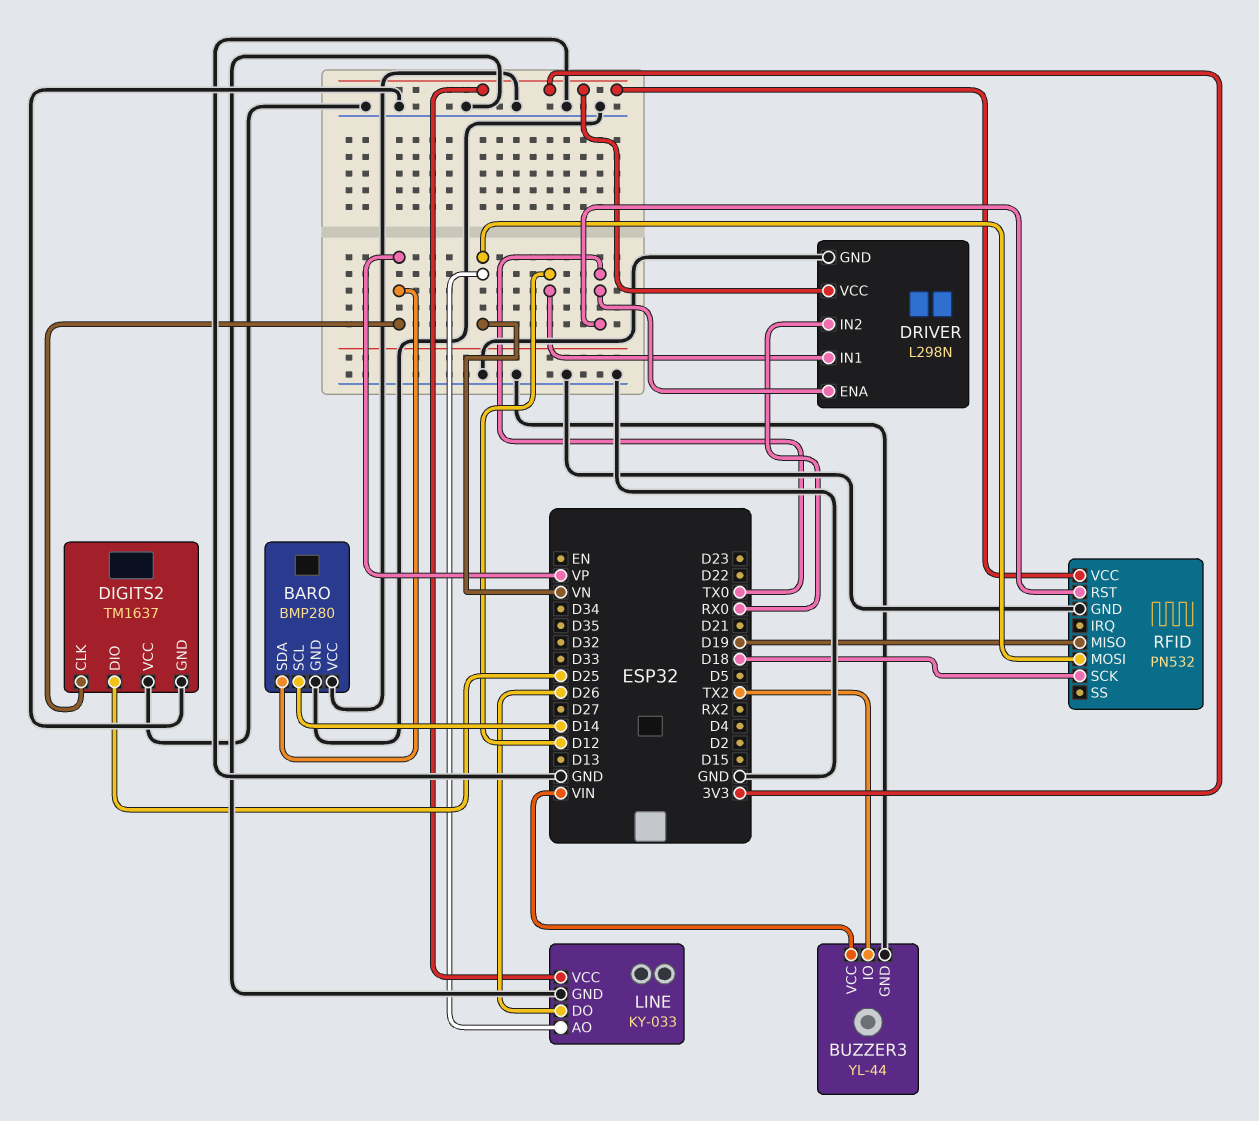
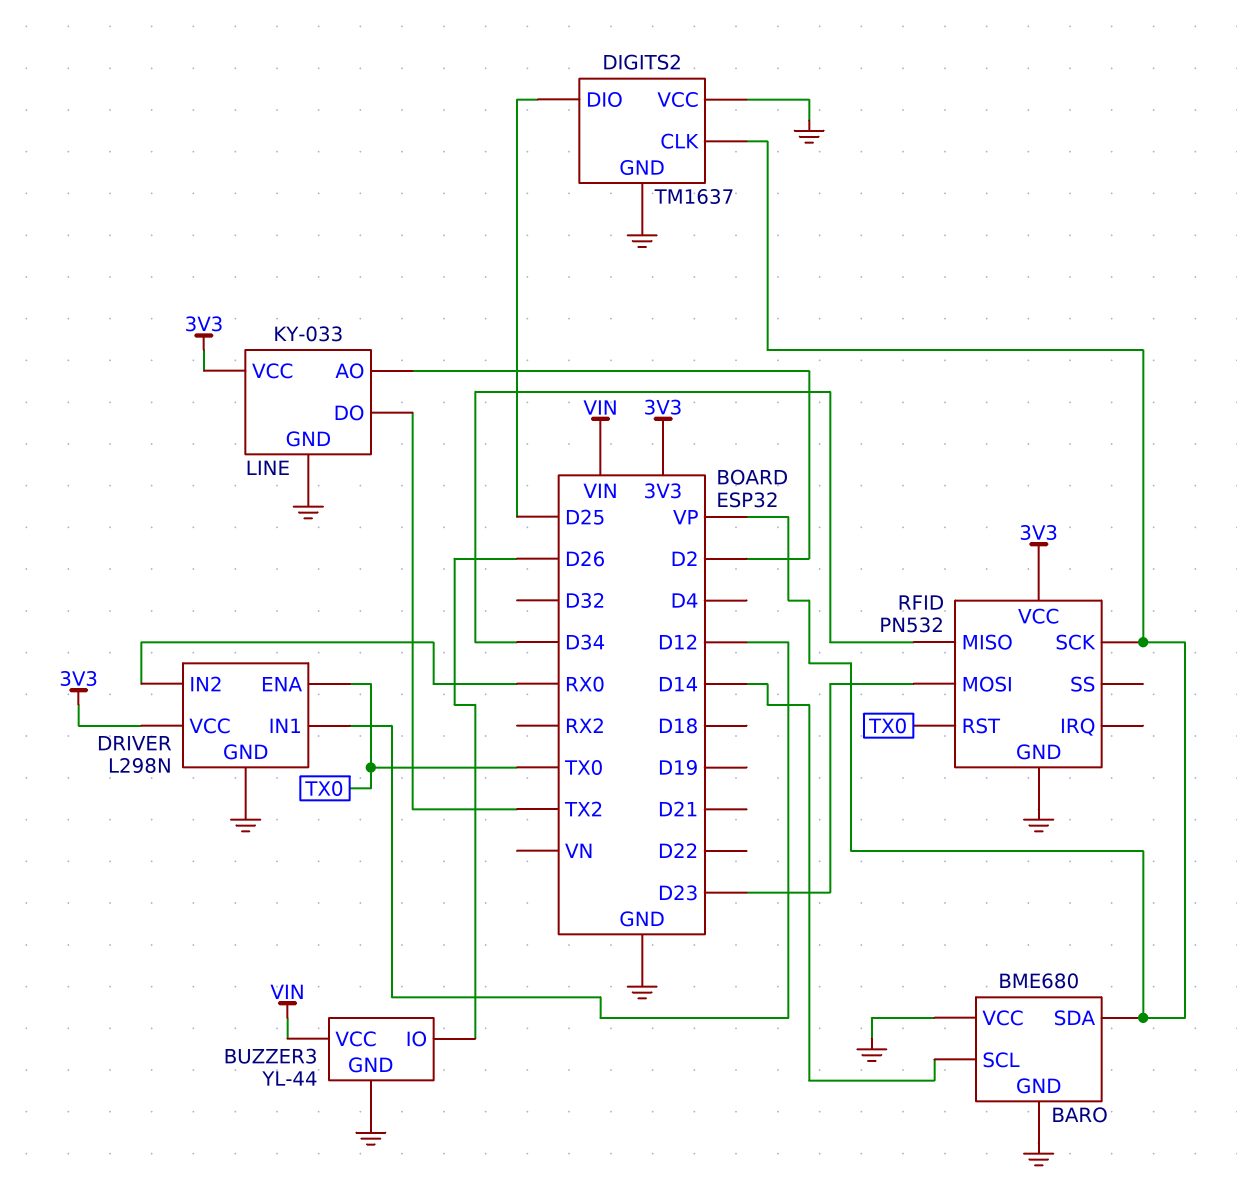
BARO: BMP280 -> BME680
BUZZER3 pin IO: TX2 -> D26
LINE pin AO: VN -> D2
LINE pin DO: D26 -> TX2
RFID pin MISO: D19 -> D34
RFID pin MOSI: VN -> D23
RFID pin SCK: D18 -> VP

